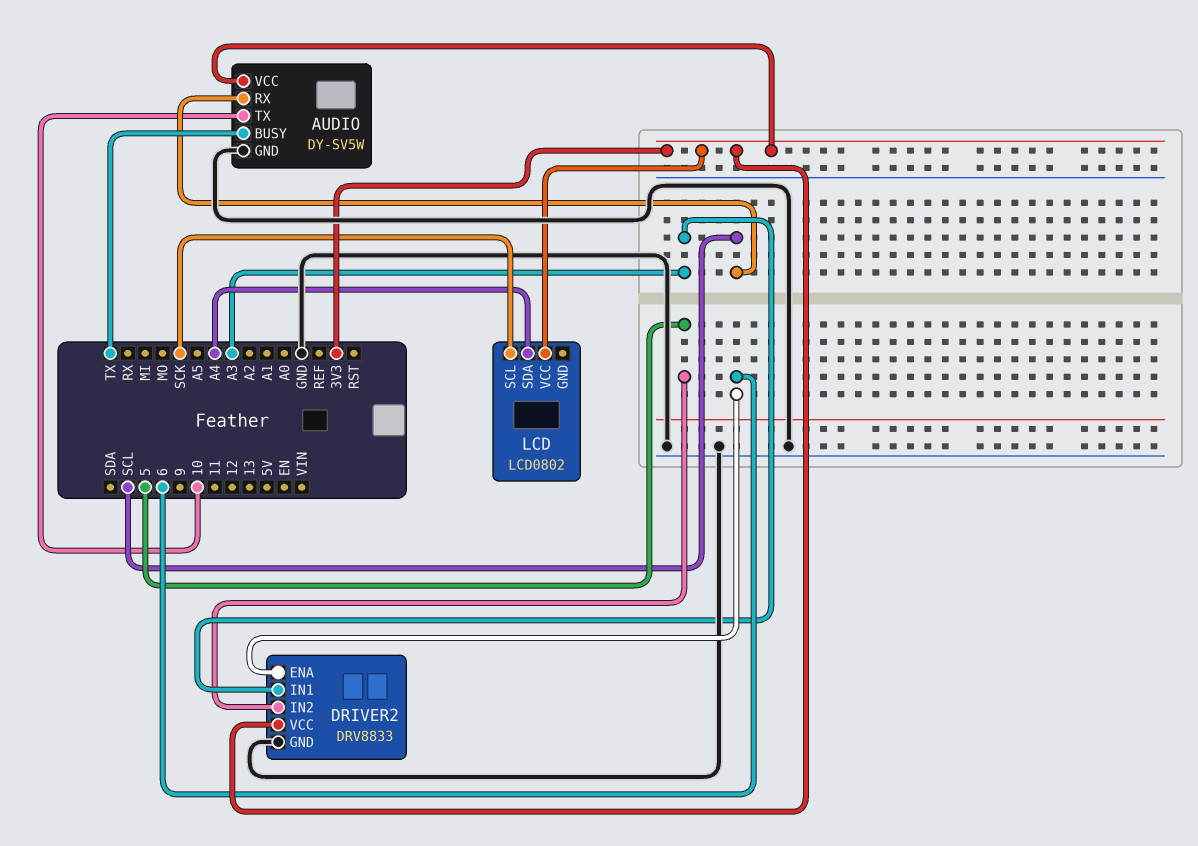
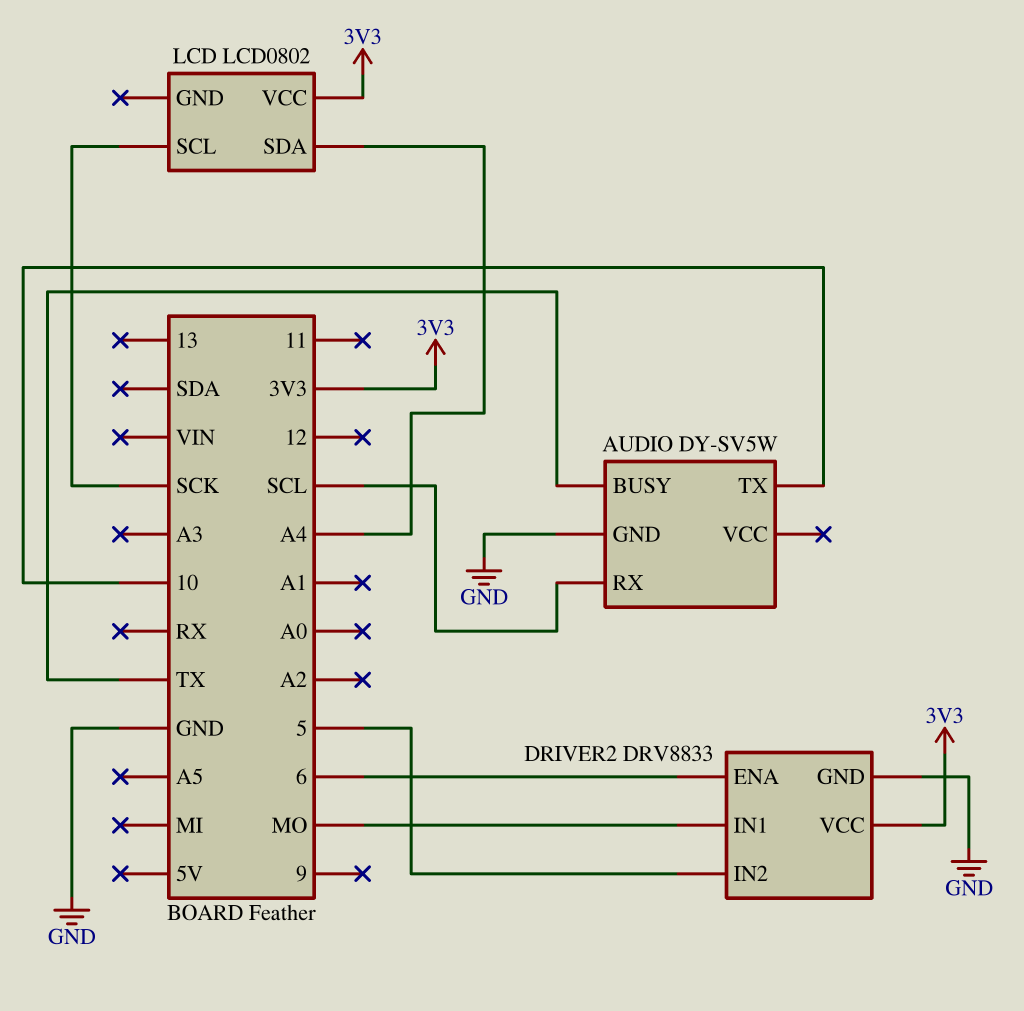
AUDIO pin VCC: 3V3 -> none
DRIVER2 pin IN1: A3 -> MO

